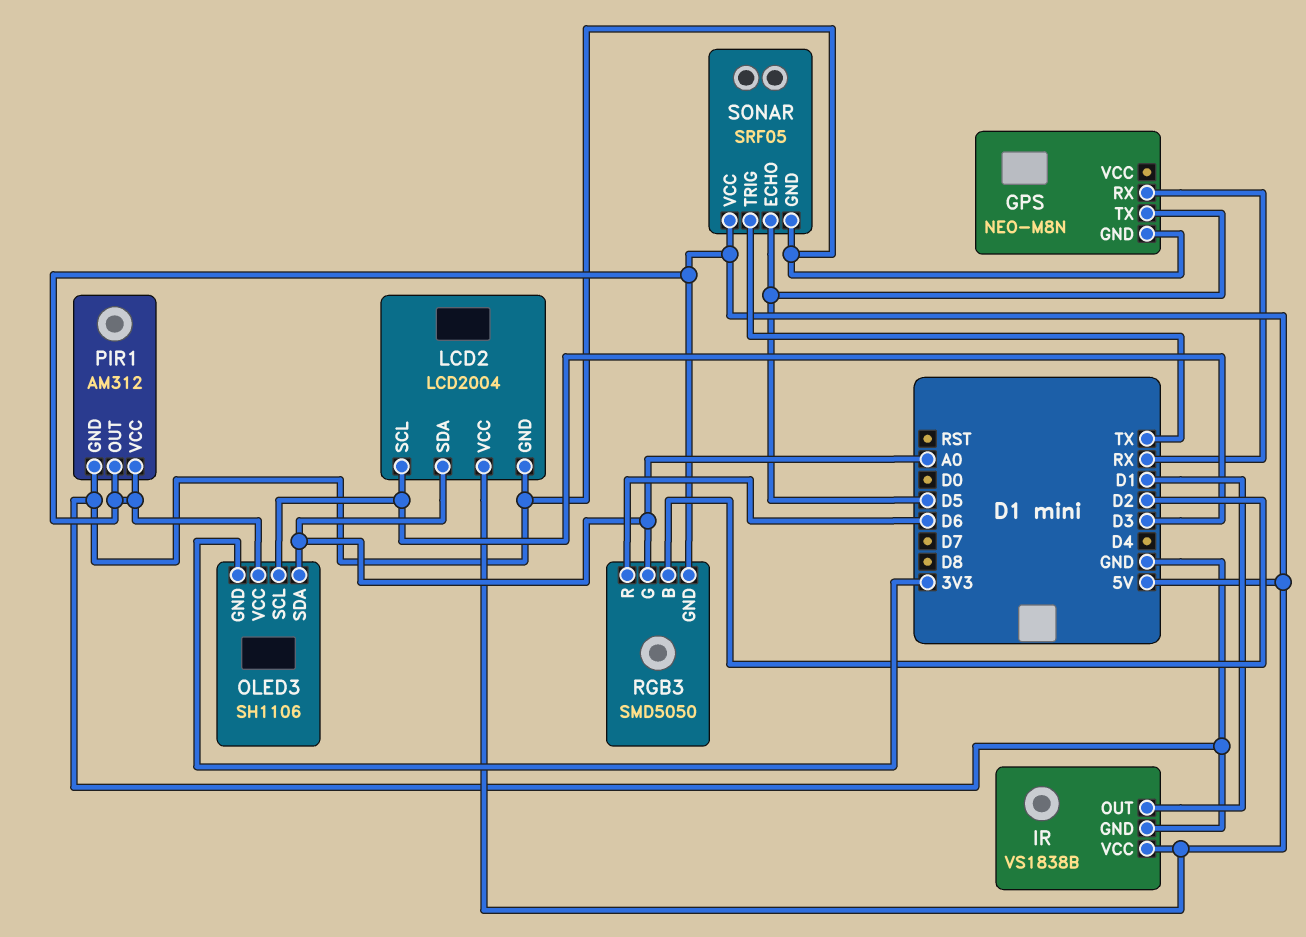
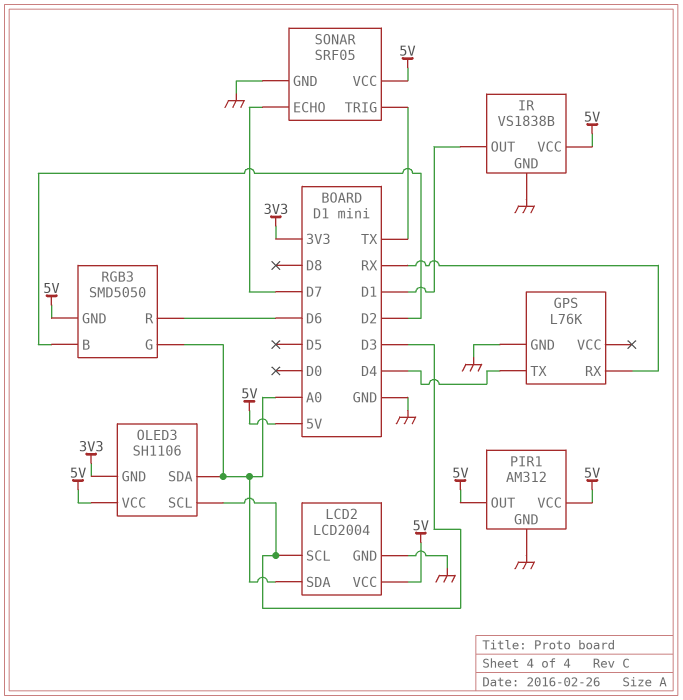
GPS: NEO-M8N -> L76K
GPS pin TX: D5 -> D4
SONAR pin ECHO: D5 -> D7

